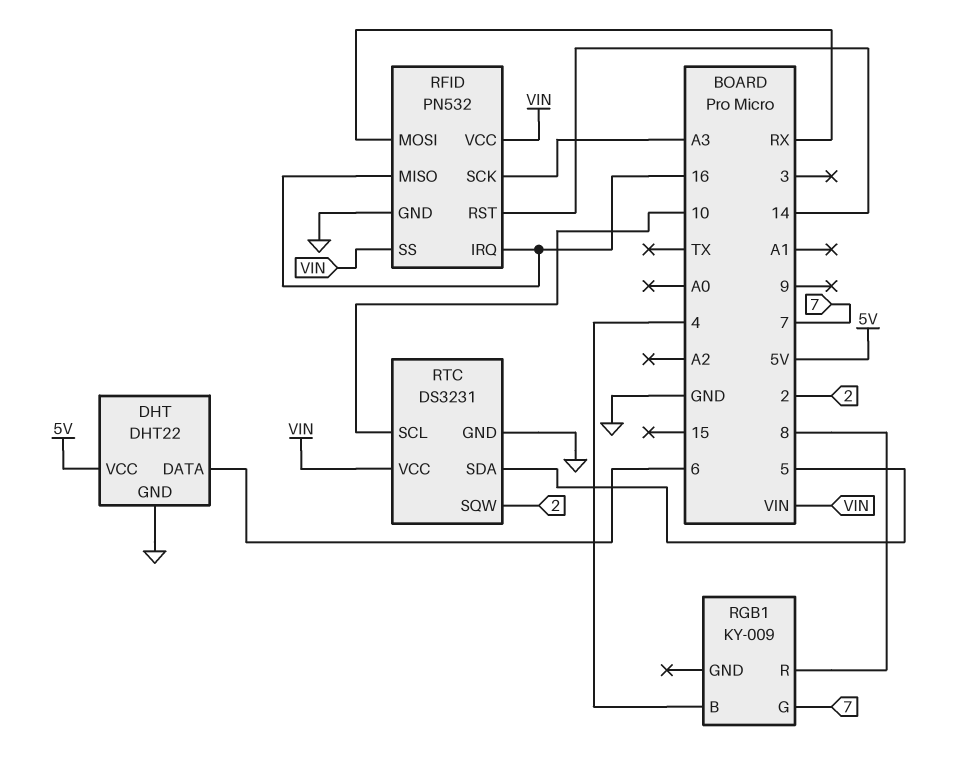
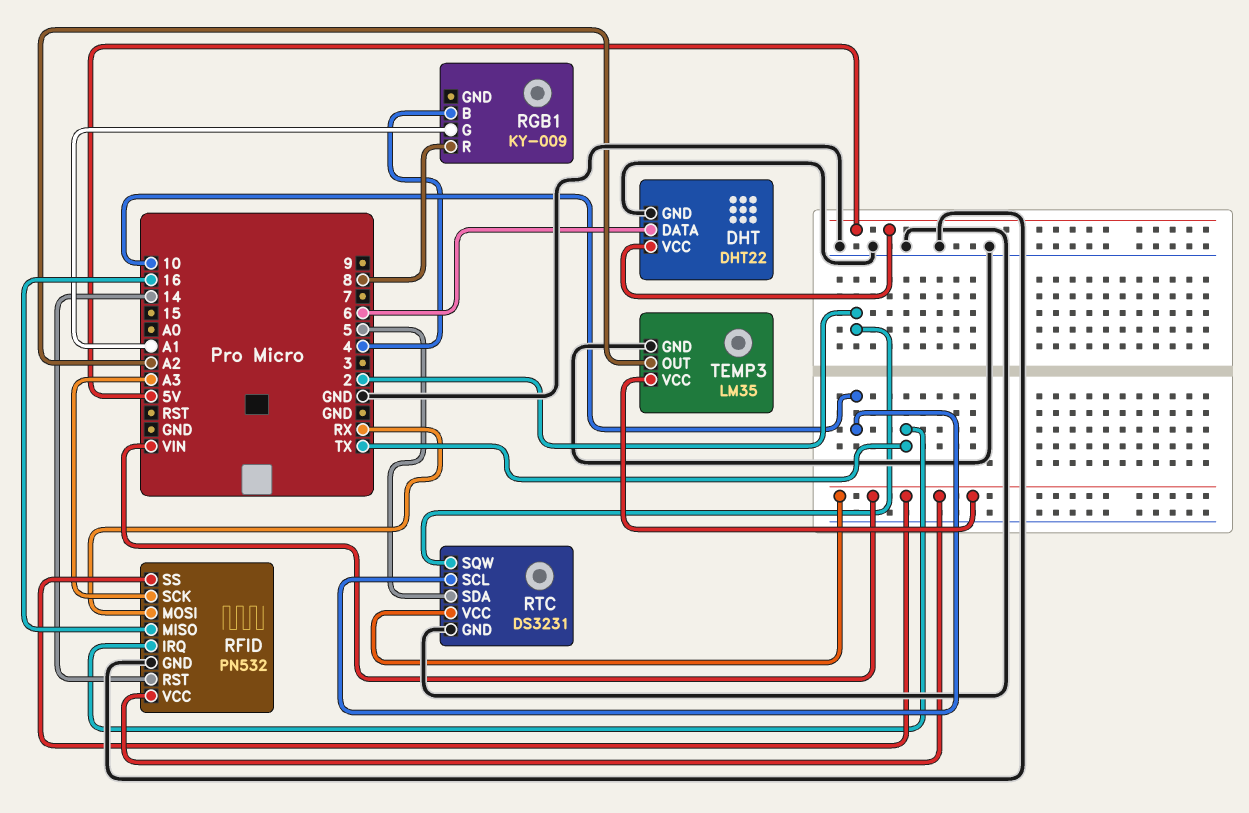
RFID pin IRQ: 16 -> TX
RGB1 pin G: 7 -> A1
TEMP3: none -> LM35
TEMP3 pin GND: none -> GND
TEMP3 pin OUT: none -> A2
TEMP3 pin VCC: none -> VIN

